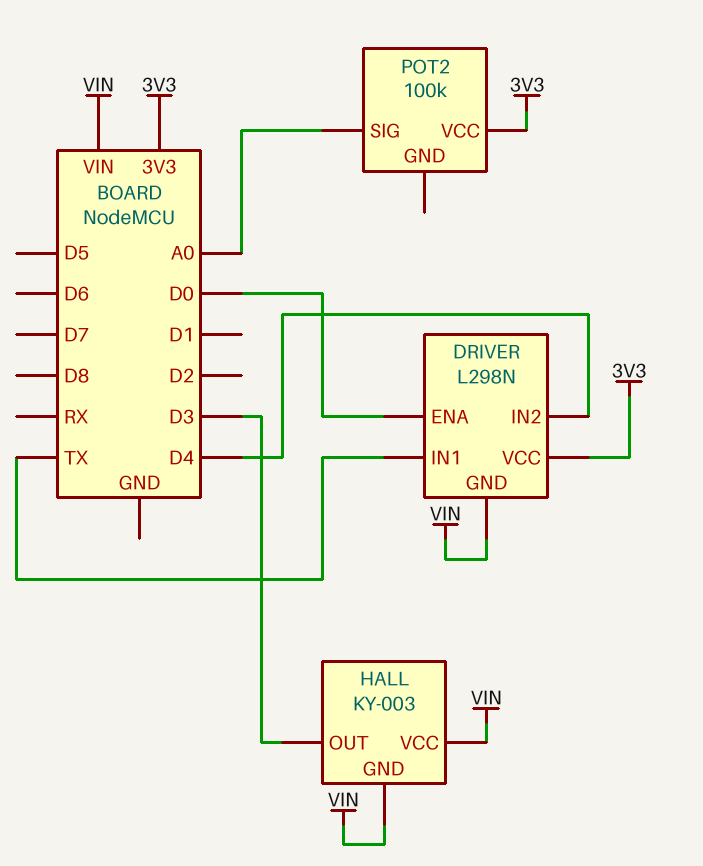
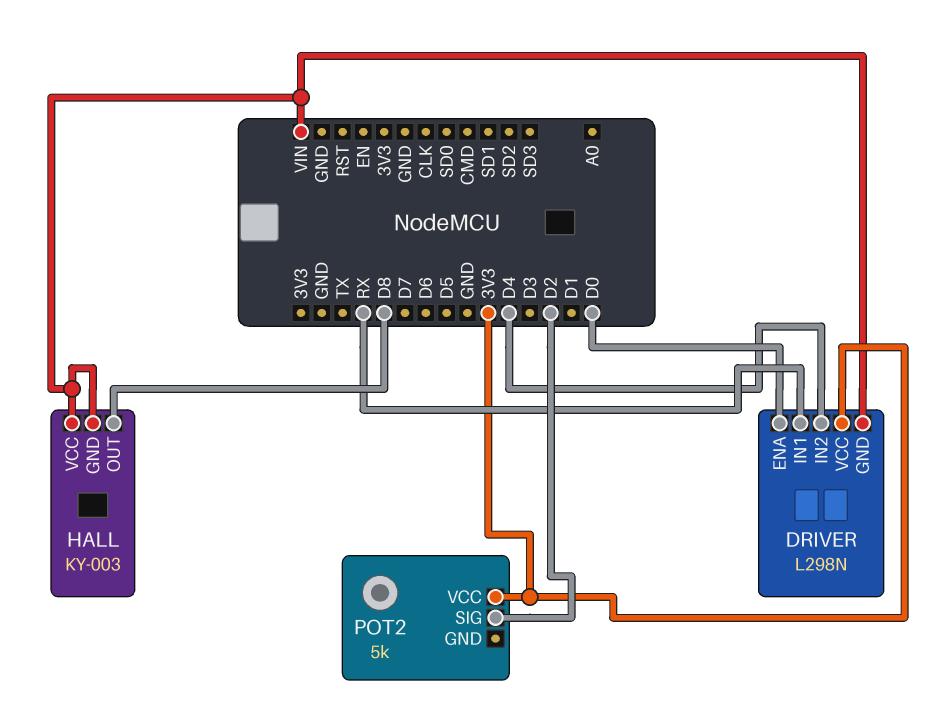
DRIVER pin IN1: TX -> RX
HALL pin OUT: D3 -> D8
POT2: 100k -> 5k
POT2 pin SIG: A0 -> D2

